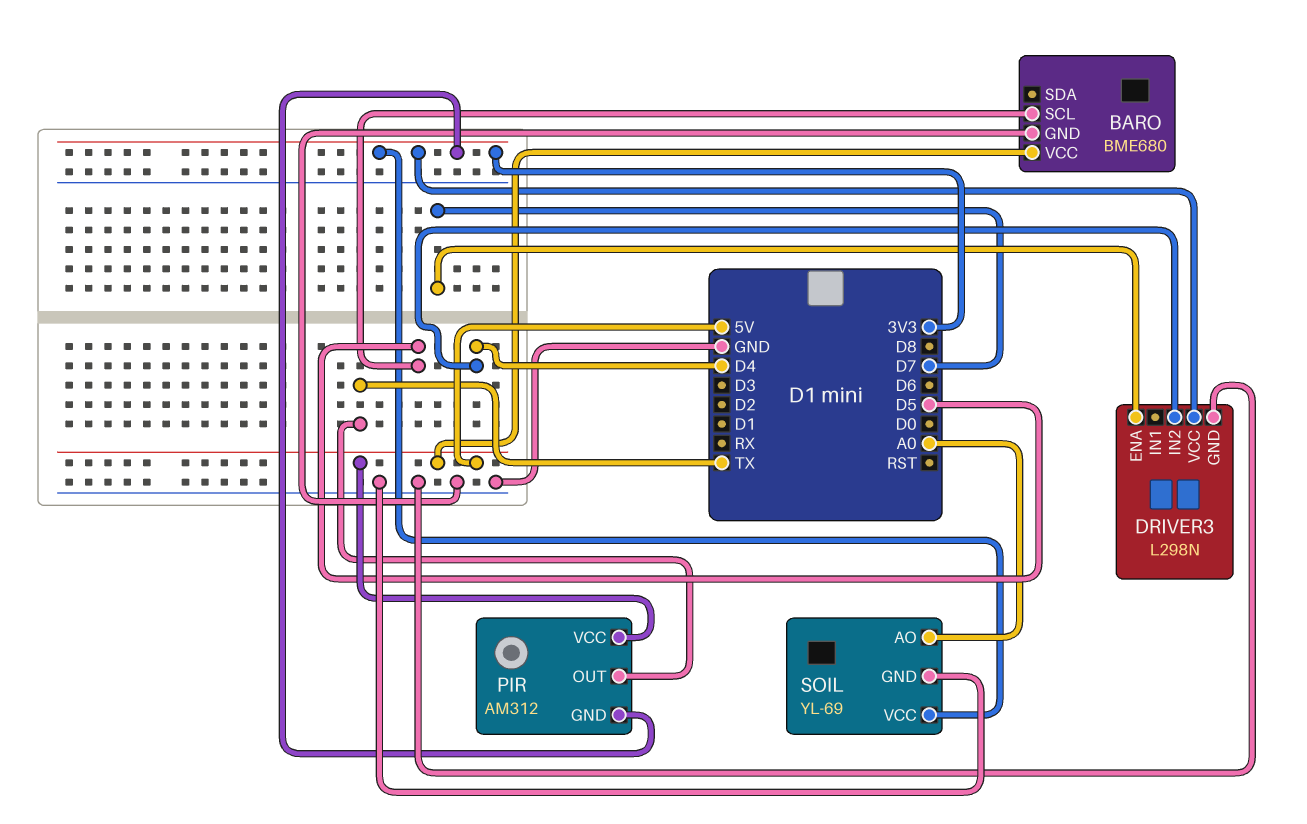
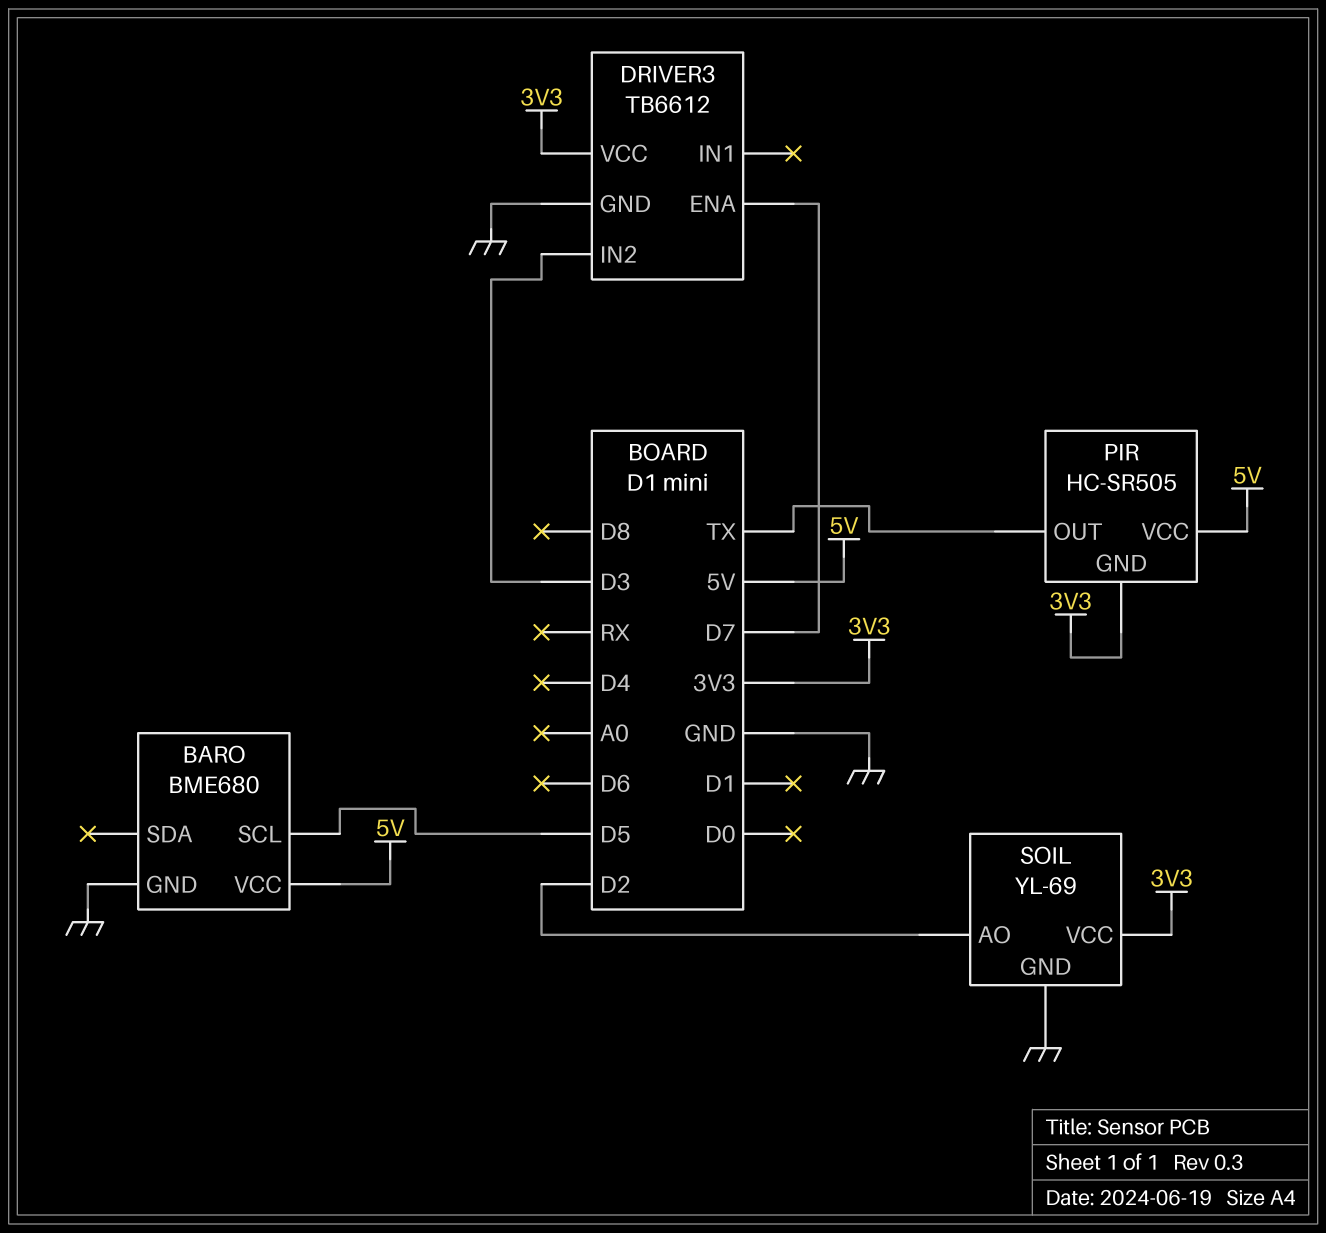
DRIVER3: L298N -> TB6612
DRIVER3 pin IN2: D4 -> D3
PIR: AM312 -> HC-SR505
SOIL pin AO: A0 -> D2

